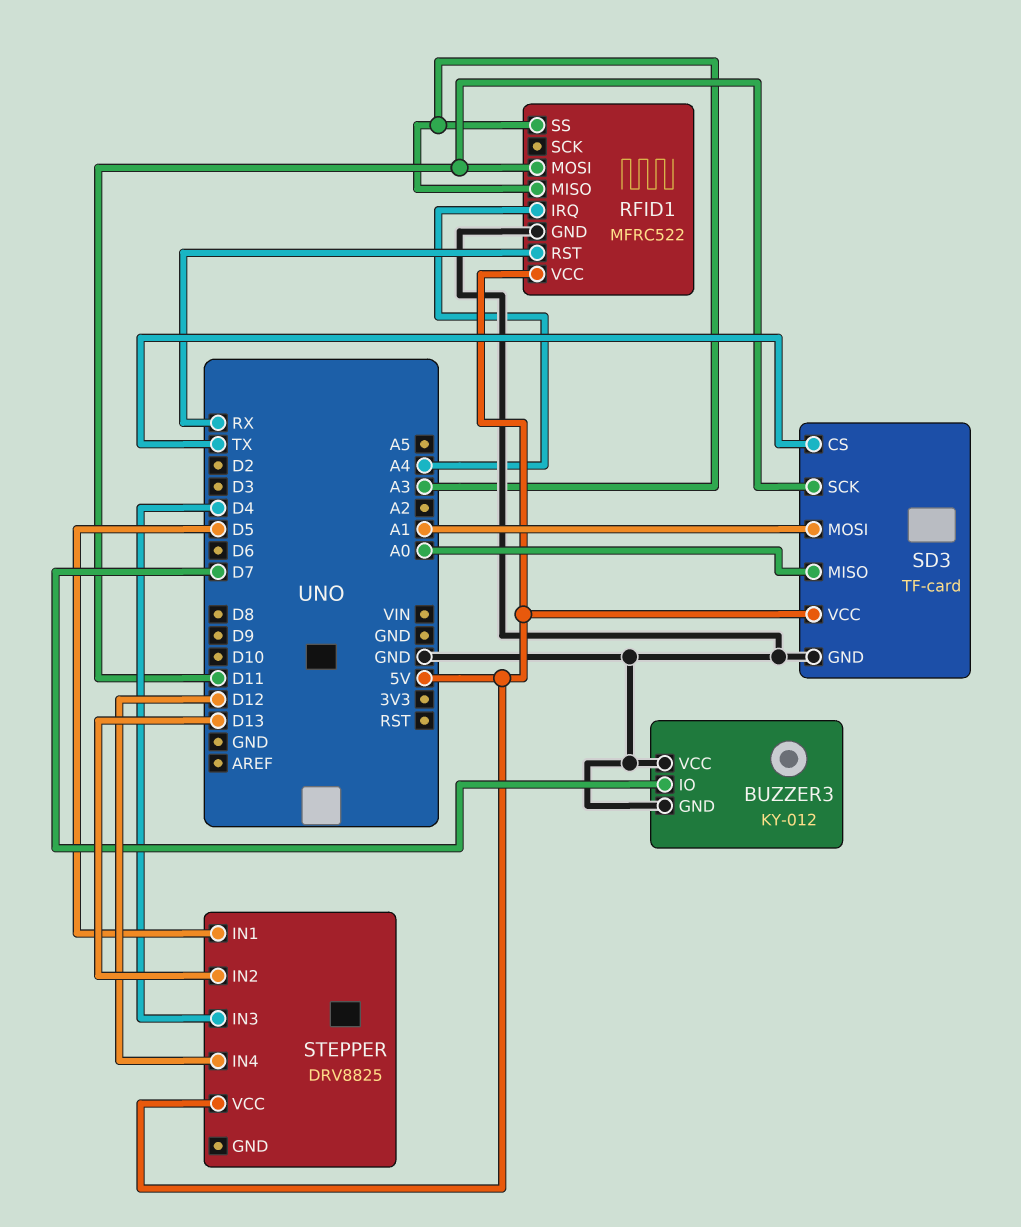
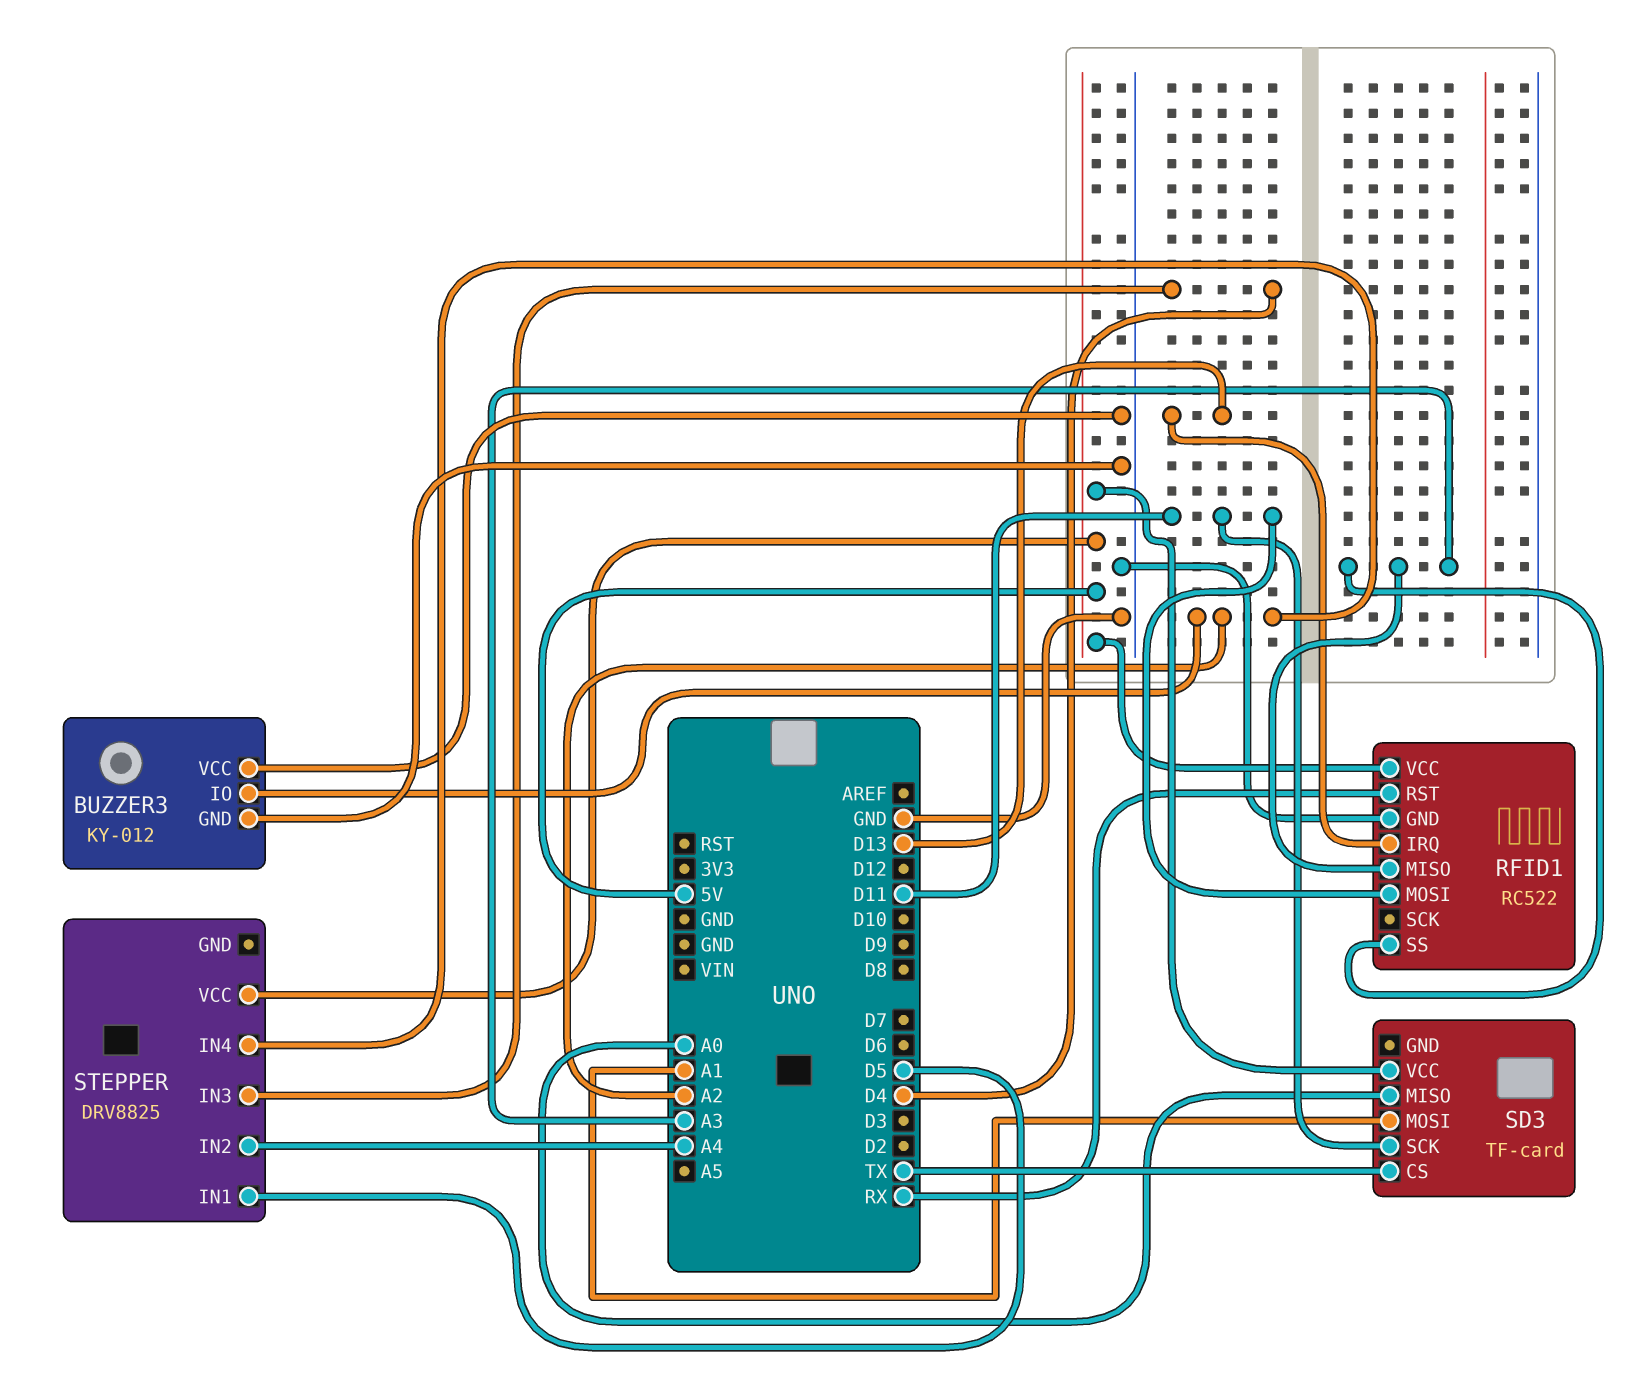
BUZZER3 pin IO: D7 -> A2
RFID1: MFRC522 -> RC522
RFID1 pin IRQ: A4 -> D13
SD3 pin GND: GND -> none
STEPPER pin IN2: D13 -> A4
STEPPER pin IN4: D12 -> A2

